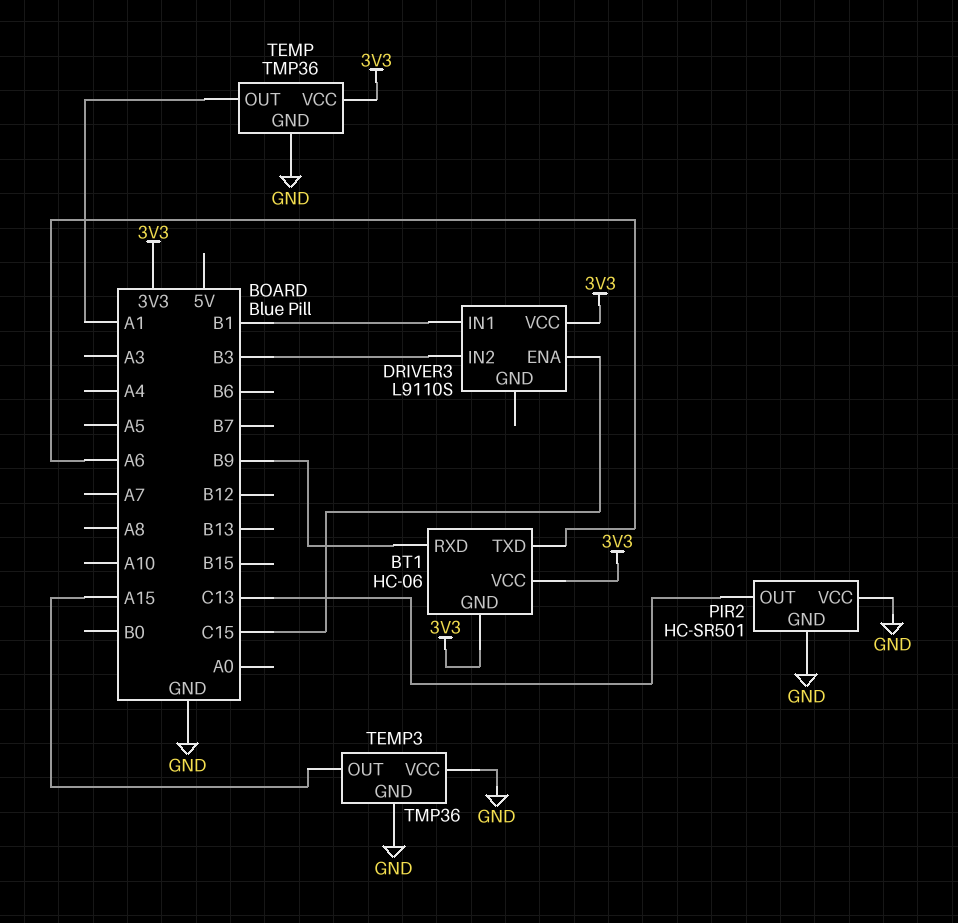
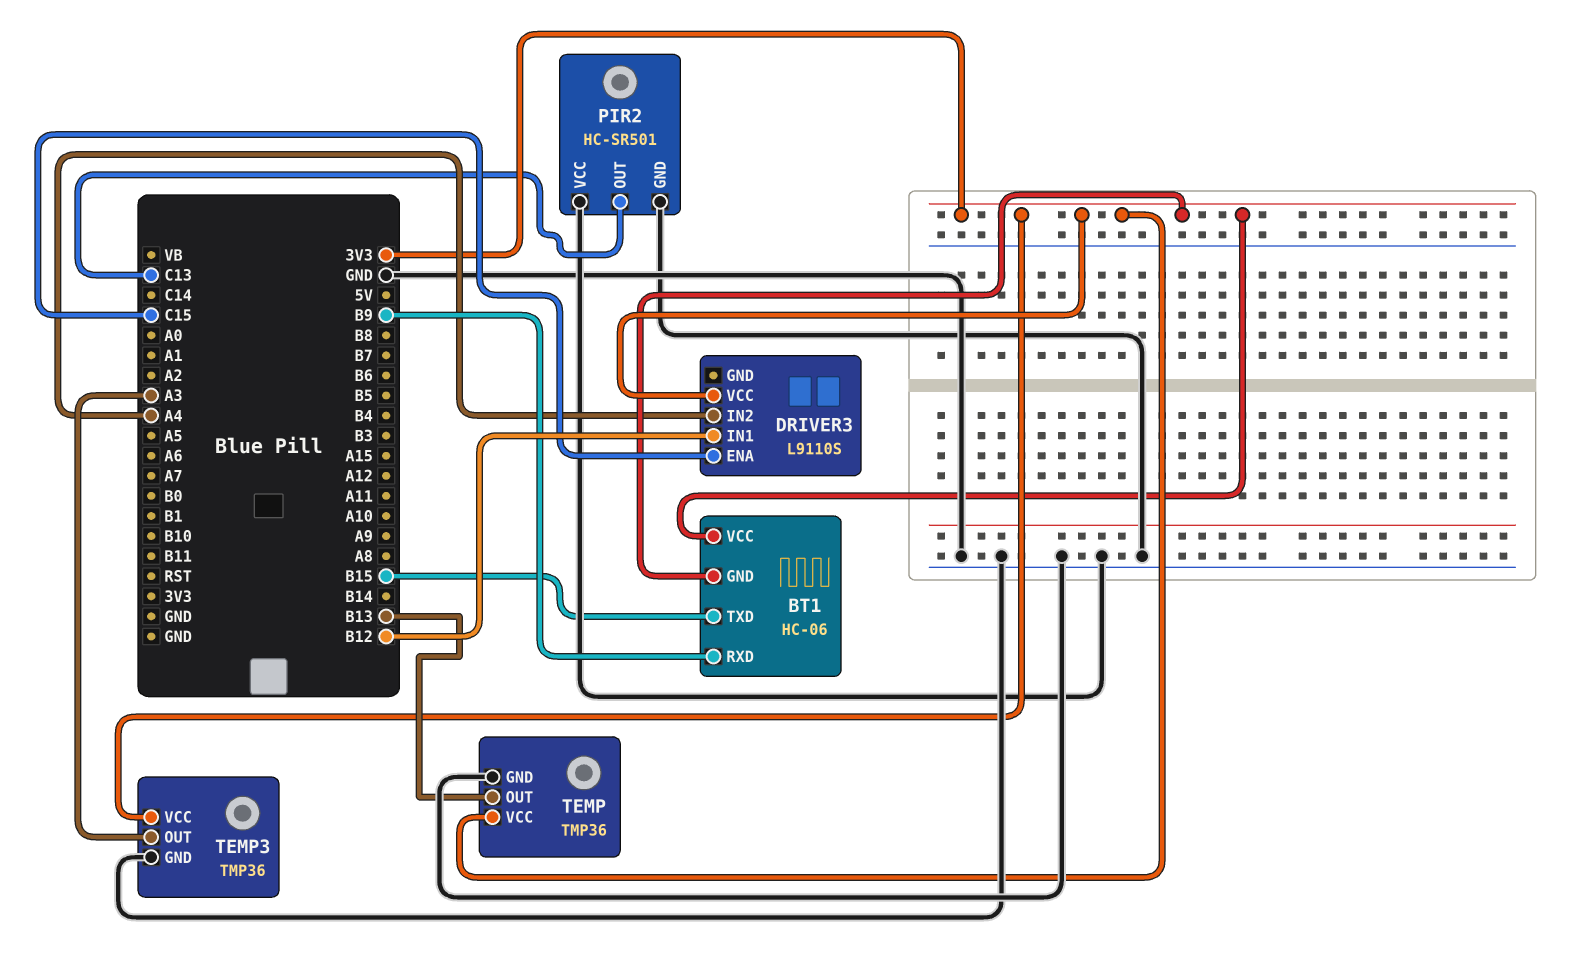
BT1 pin TXD: A6 -> B15
DRIVER3 pin IN1: B1 -> B12
DRIVER3 pin IN2: B3 -> A4
TEMP pin OUT: A1 -> B13
TEMP3 pin OUT: A15 -> A3
TEMP3 pin VCC: GND -> 3V3

